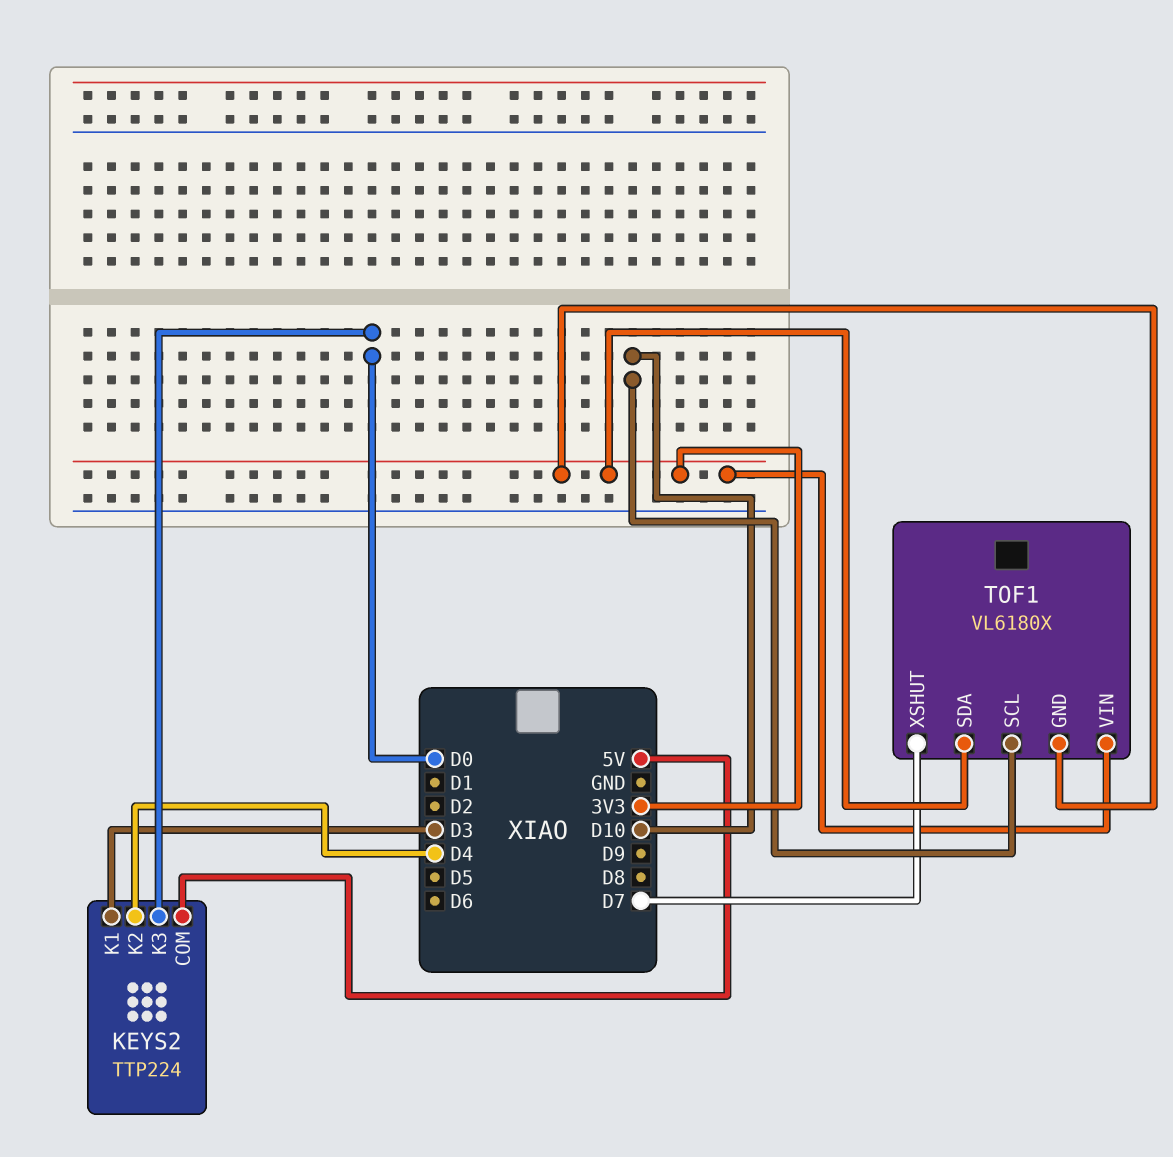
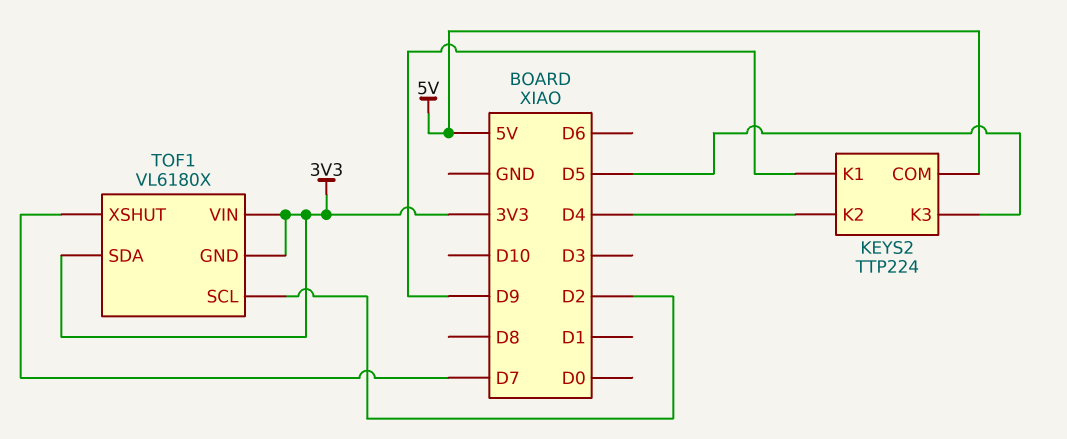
KEYS2 pin K1: D3 -> D9
KEYS2 pin K3: D0 -> D5
TOF1 pin SCL: D10 -> D2

